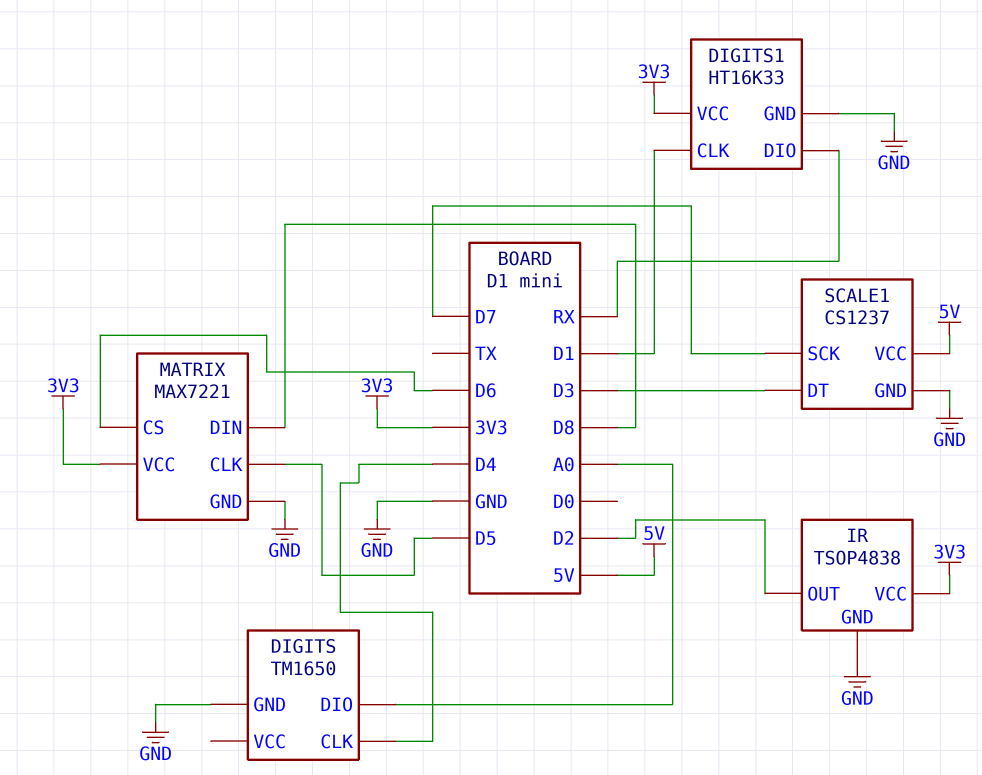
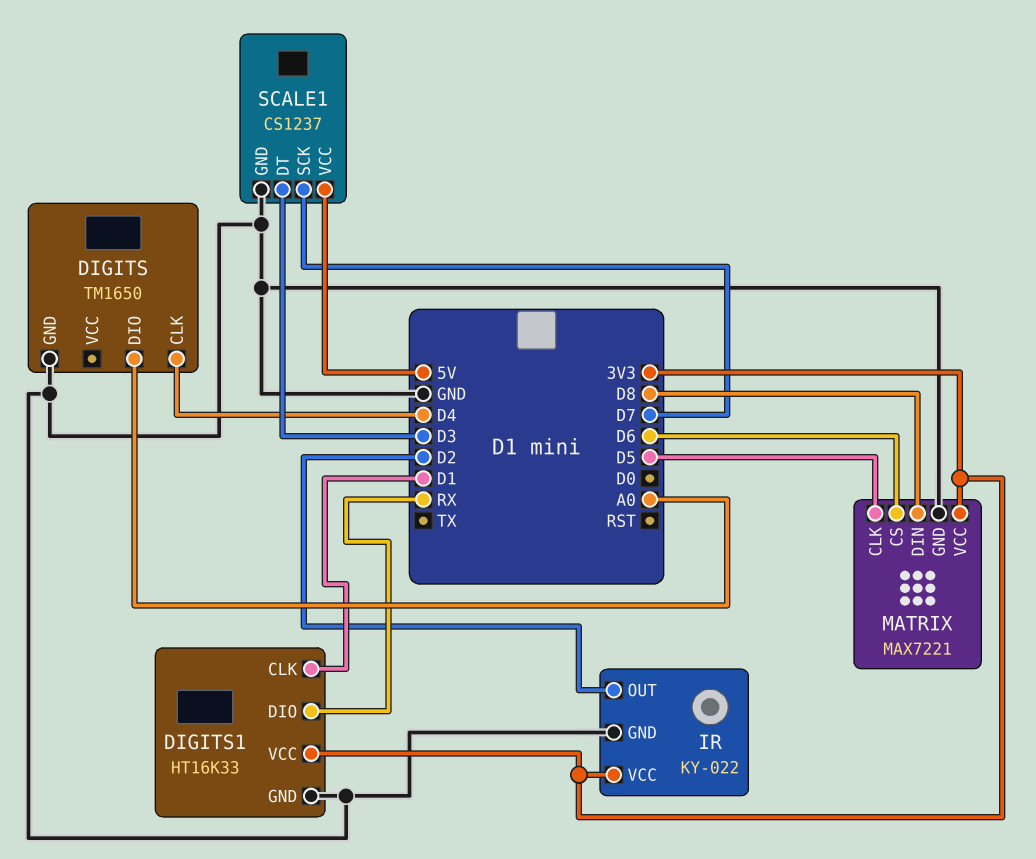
IR: TSOP4838 -> KY-022

